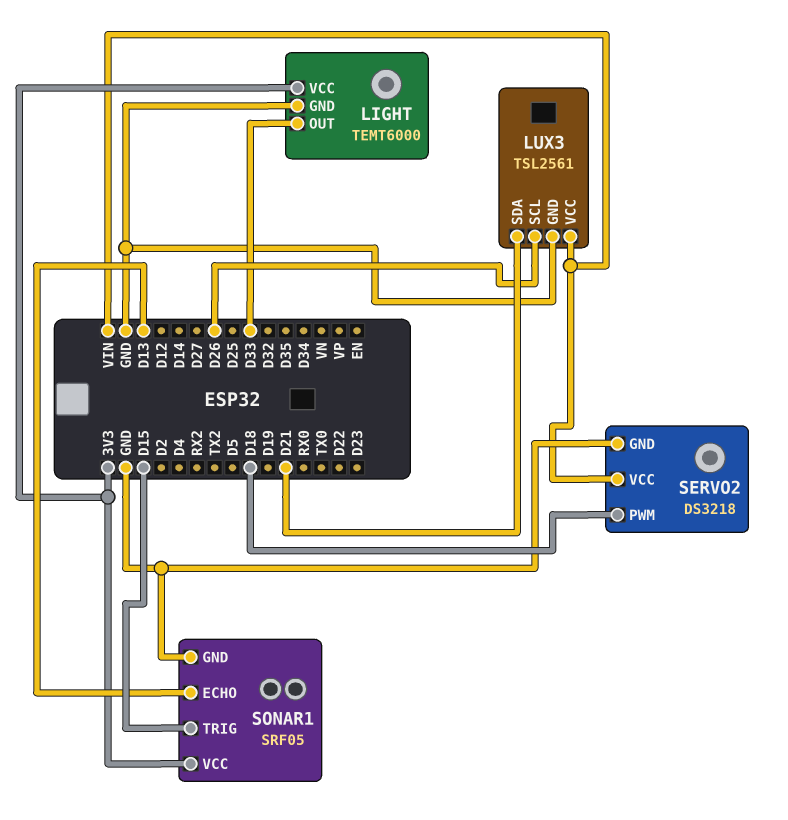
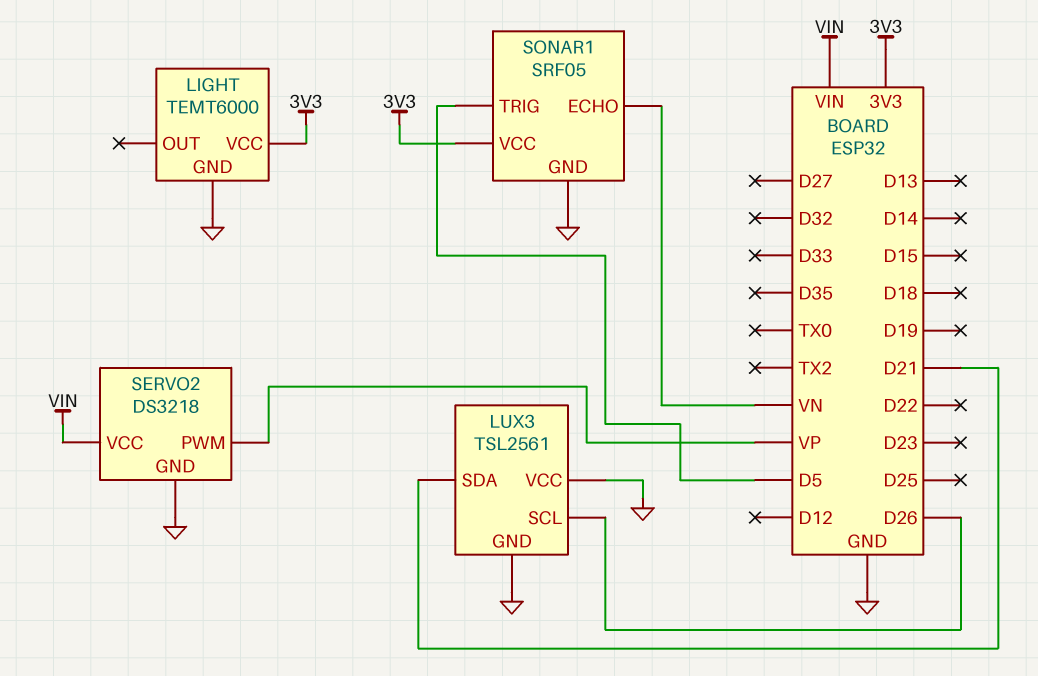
LIGHT pin OUT: D33 -> none
LUX3 pin VCC: VIN -> GND
SERVO2 pin PWM: D18 -> VP
SONAR1 pin ECHO: D13 -> VN
SONAR1 pin TRIG: D15 -> D5

